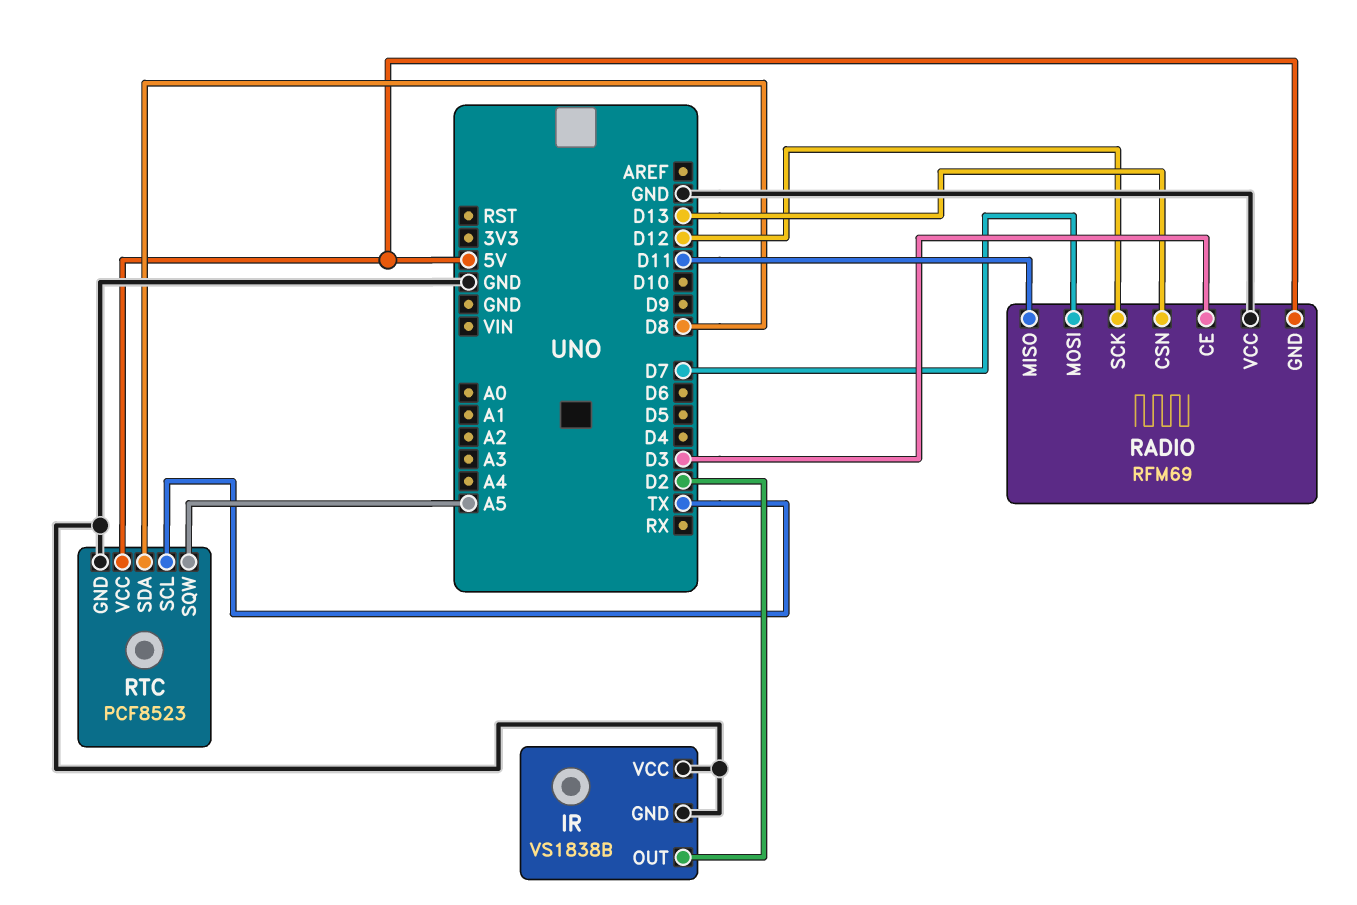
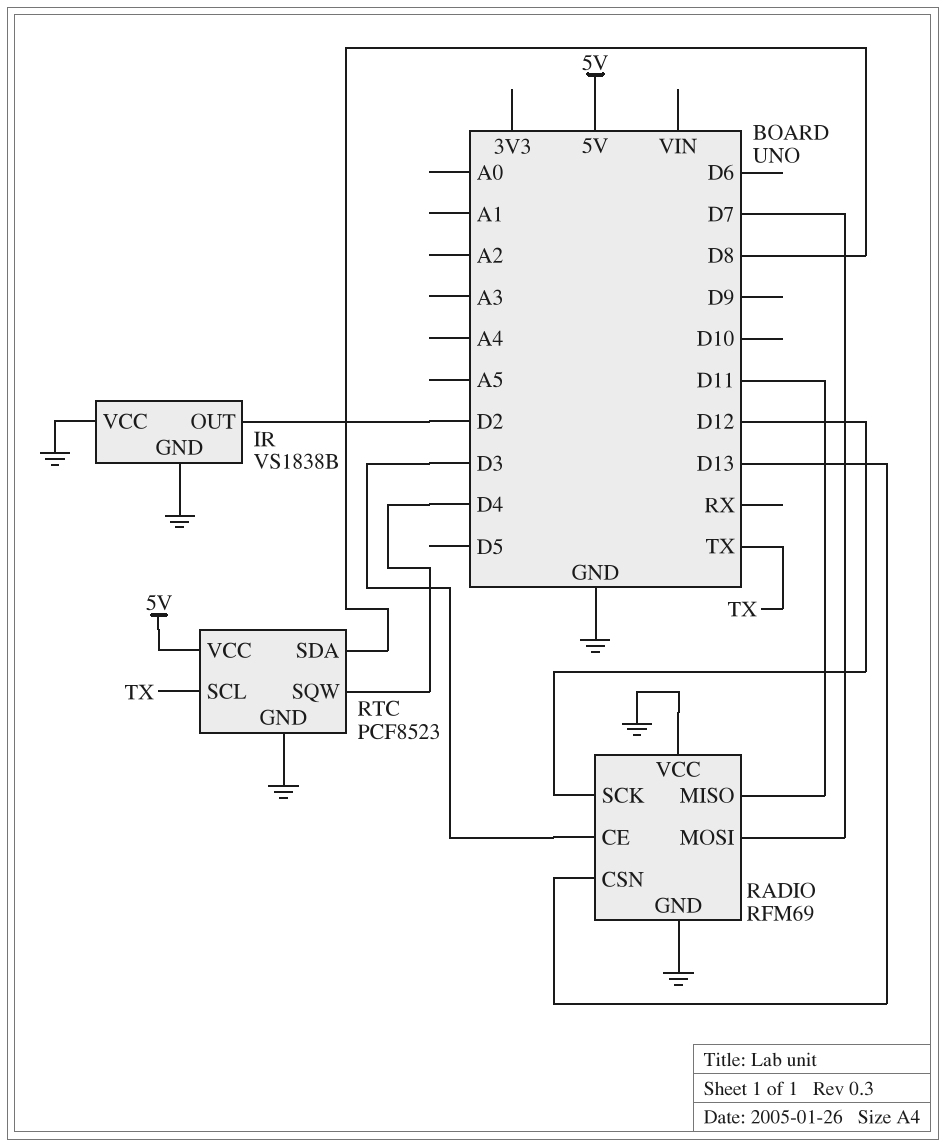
RADIO pin GND: 5V -> GND
RTC pin SQW: A5 -> D4

